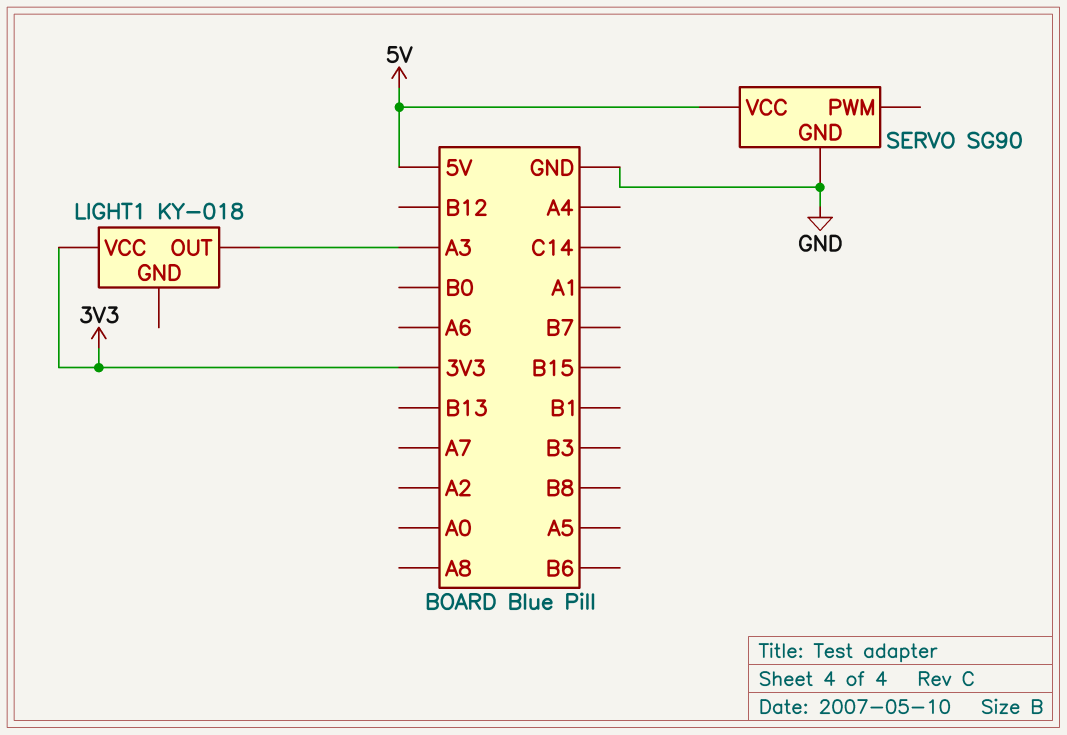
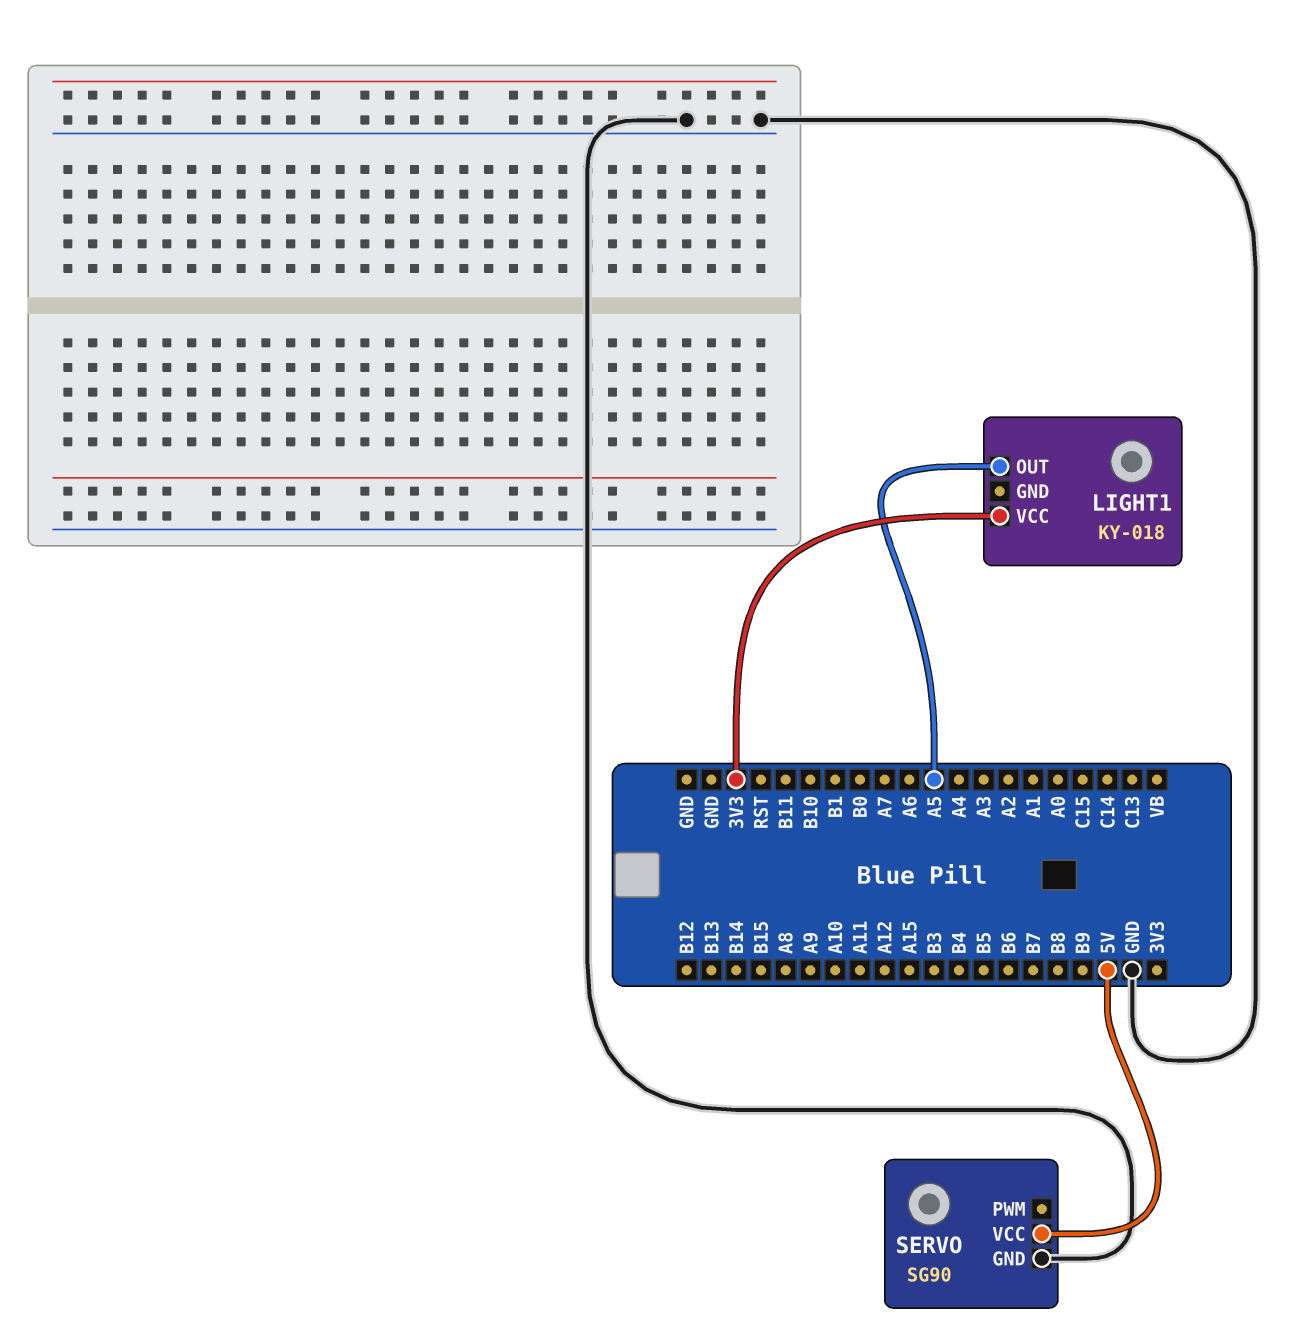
LIGHT1 pin OUT: A3 -> A5

